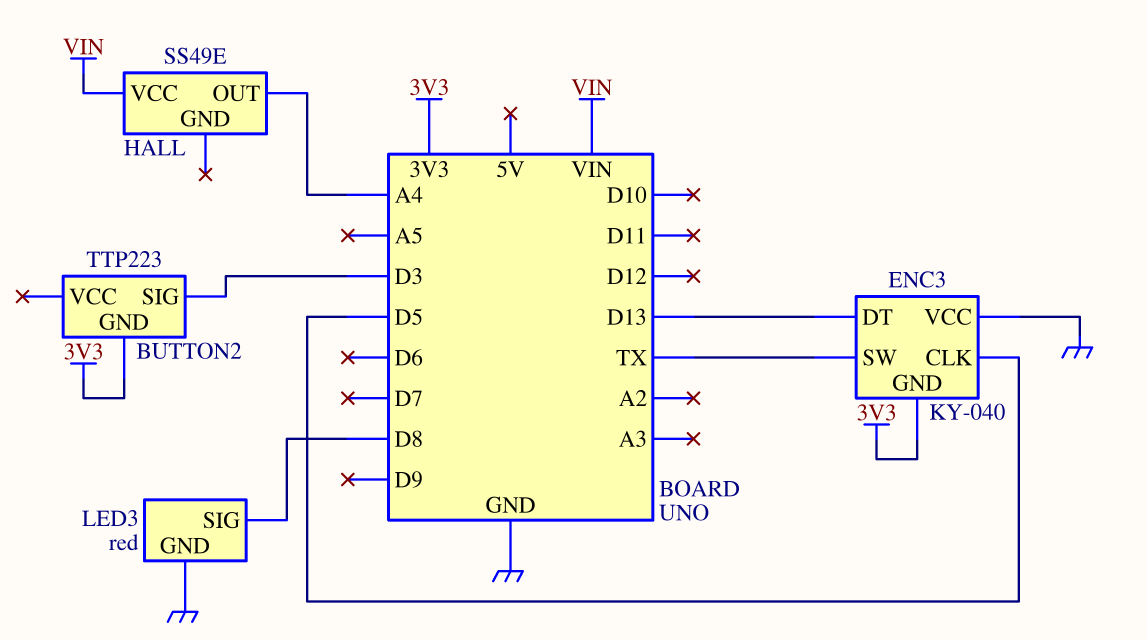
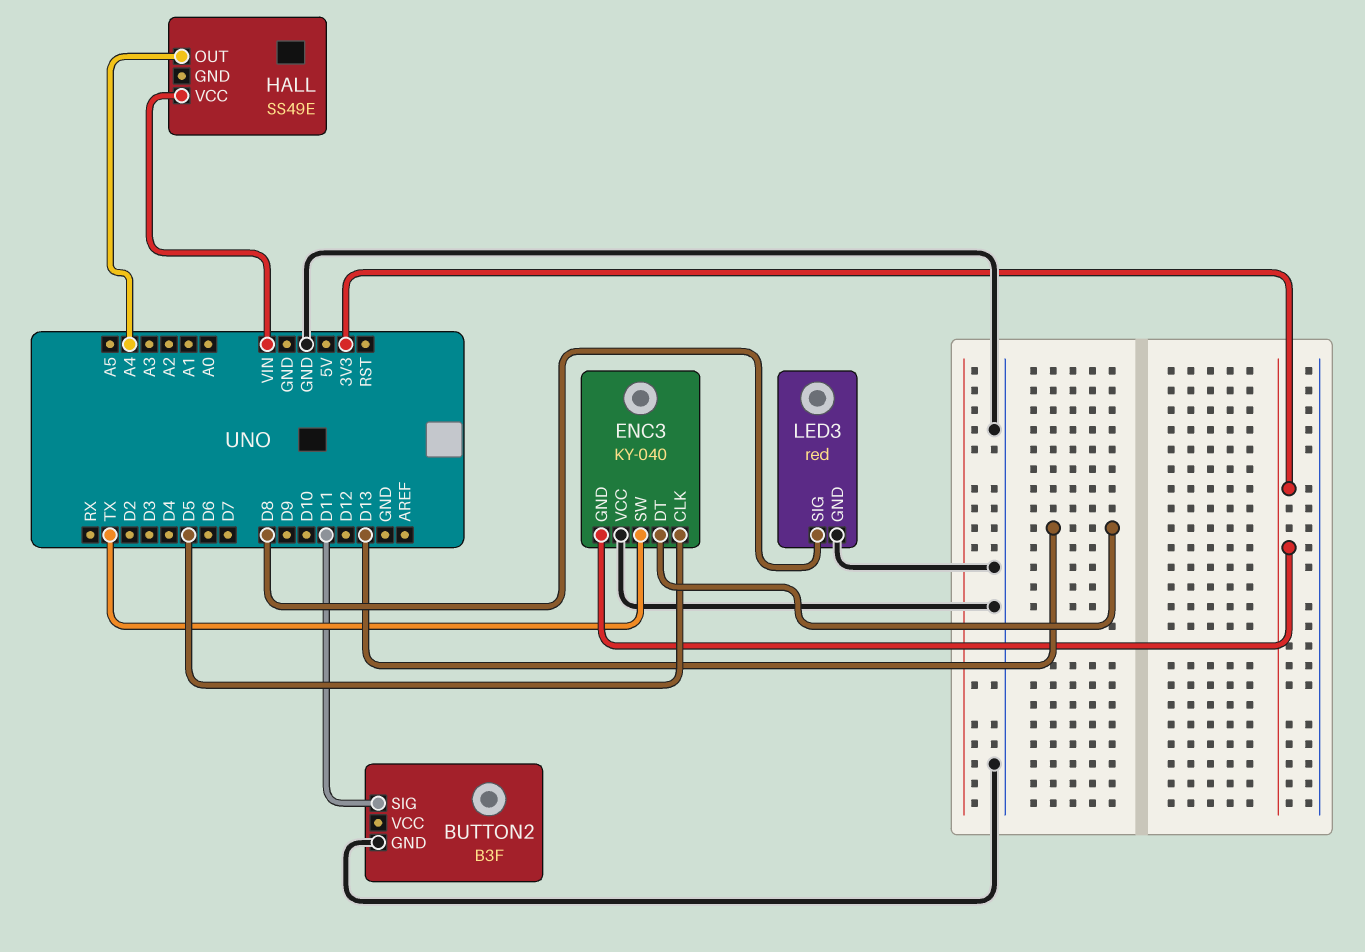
BUTTON2: TTP223 -> B3F
BUTTON2 pin GND: 3V3 -> GND
BUTTON2 pin SIG: D3 -> D11

